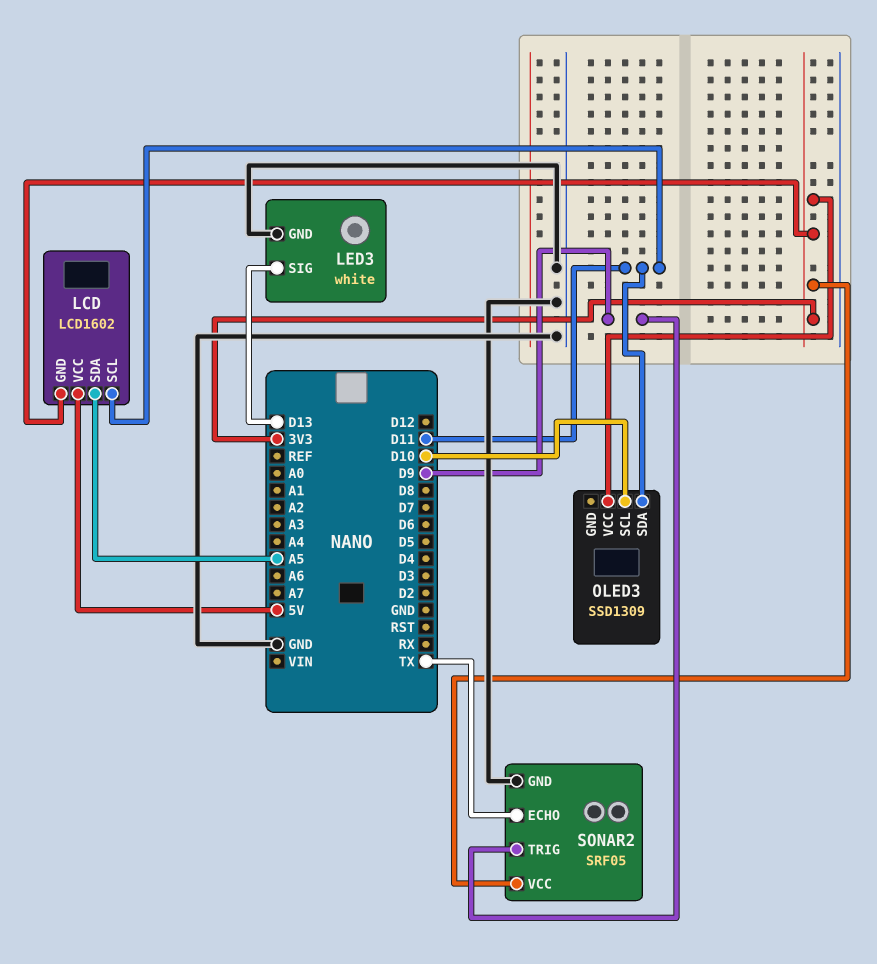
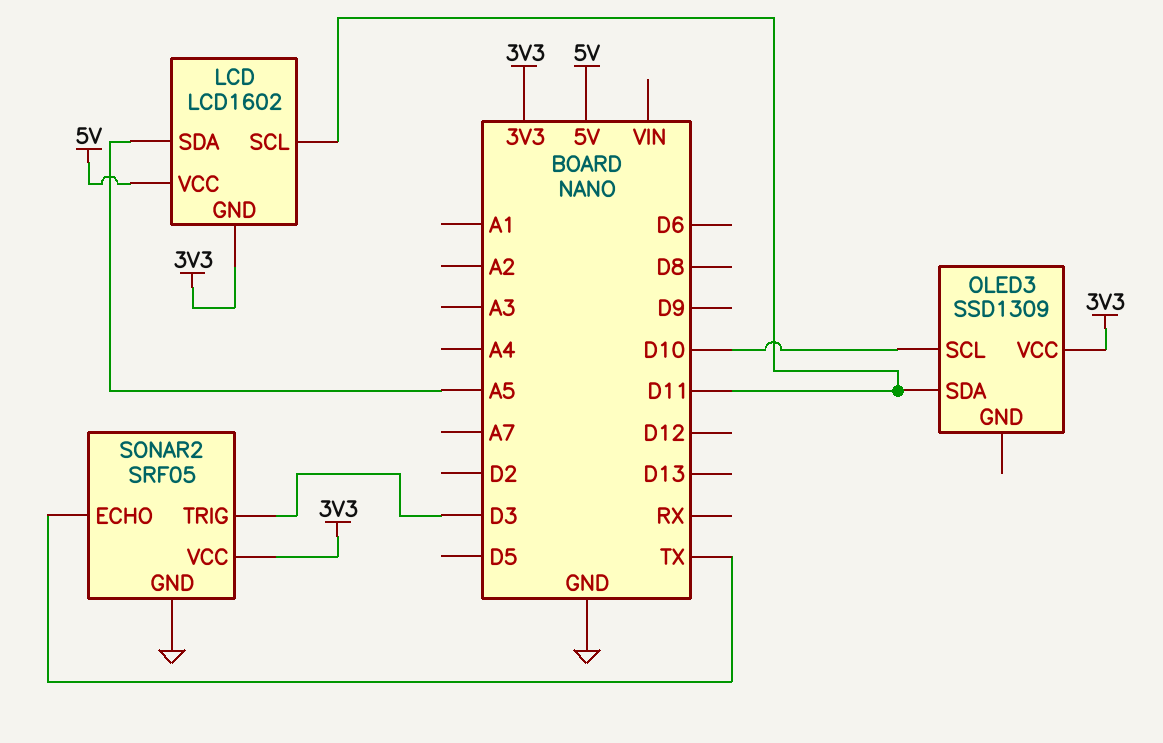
LED3: white -> none
LED3 pin GND: GND -> none
LED3 pin SIG: D13 -> none
SONAR2 pin TRIG: D9 -> D3

